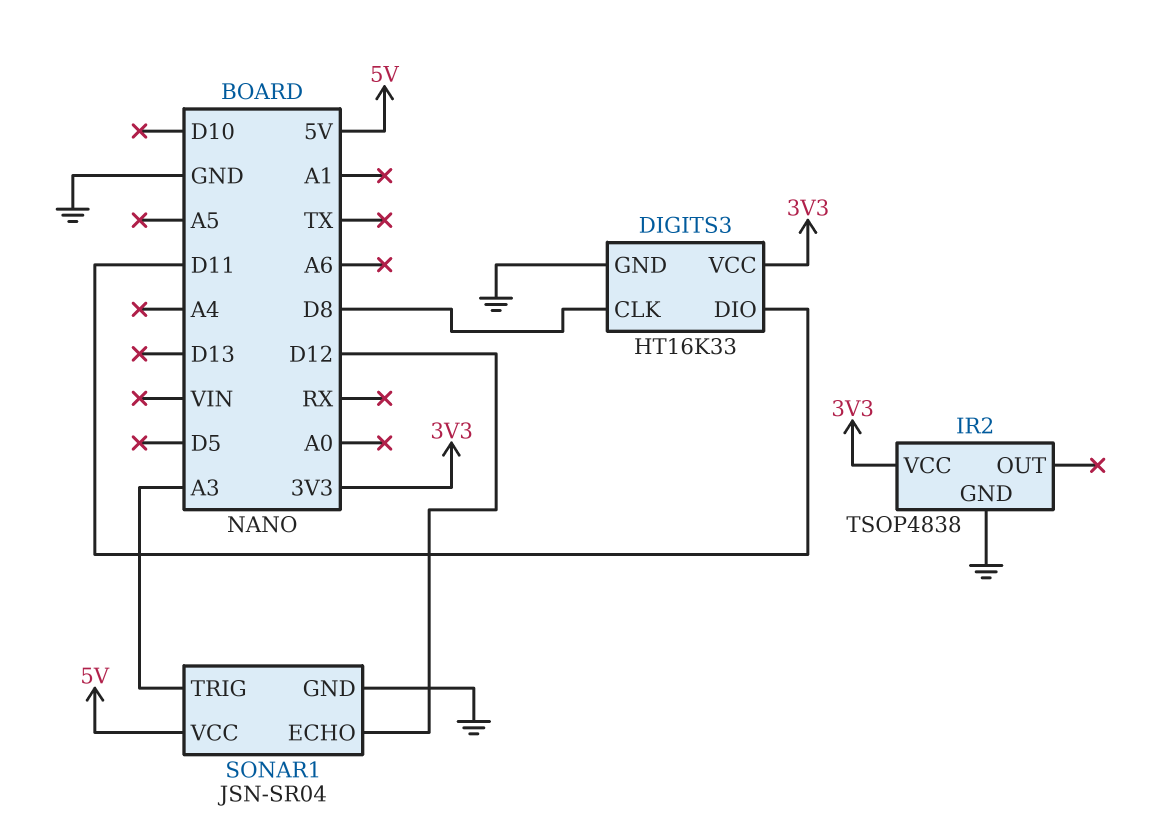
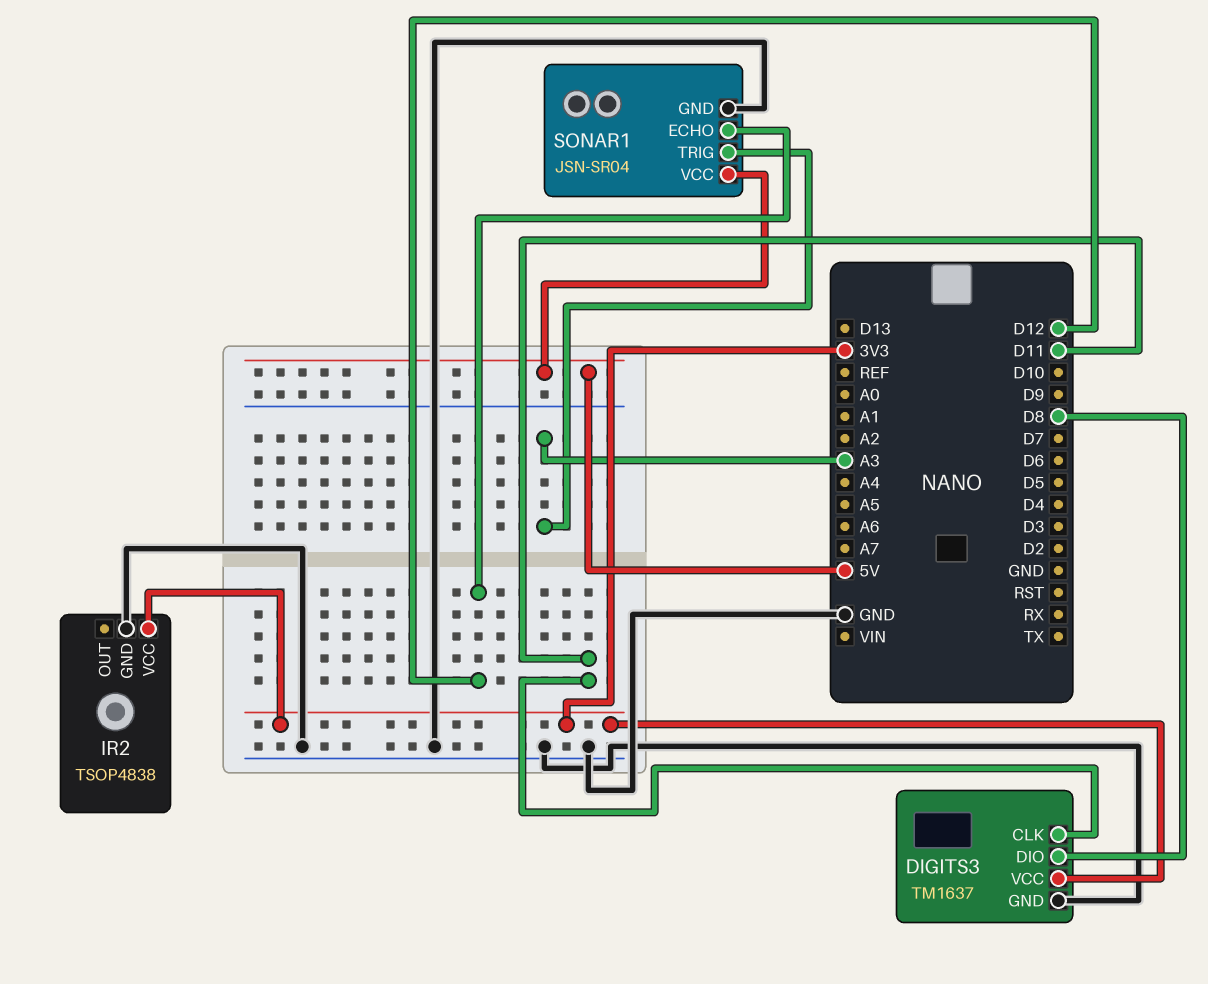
DIGITS3: HT16K33 -> TM1637
DIGITS3 pin CLK: D8 -> D11
DIGITS3 pin DIO: D11 -> D8

